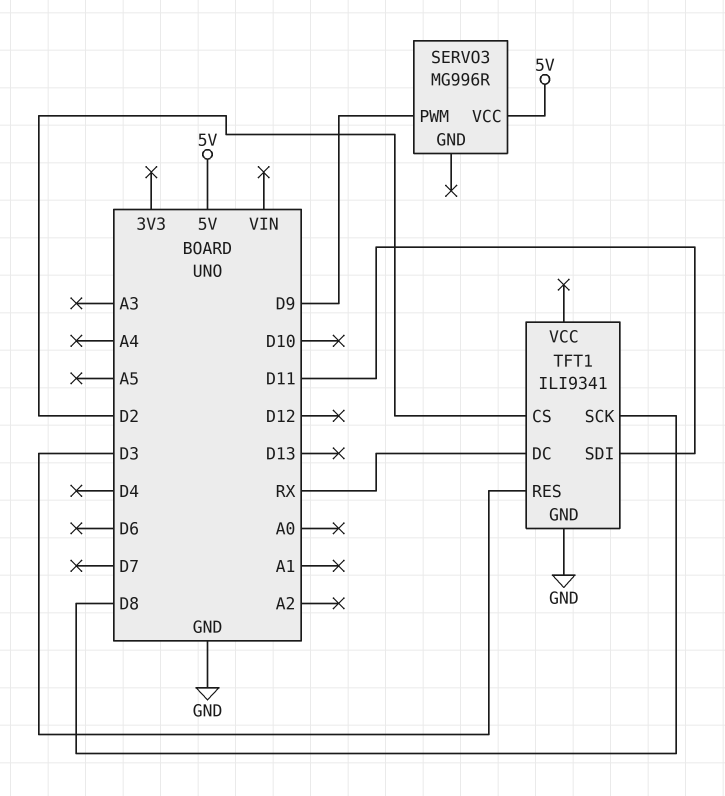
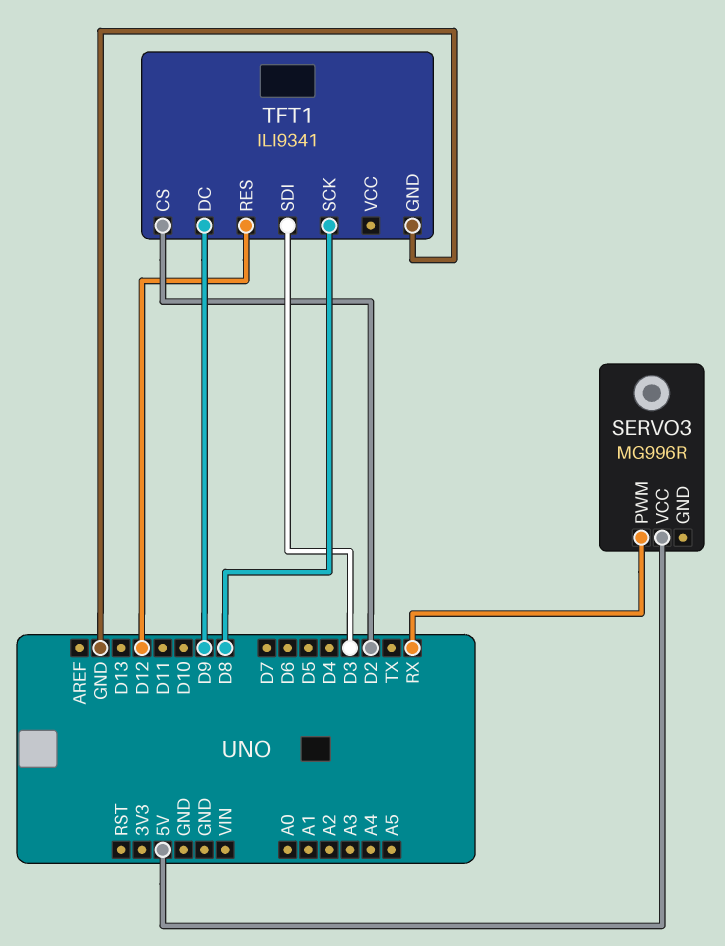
SERVO3 pin PWM: D9 -> RX
TFT1 pin DC: RX -> D9
TFT1 pin RES: D3 -> D12
TFT1 pin SDI: D11 -> D3

